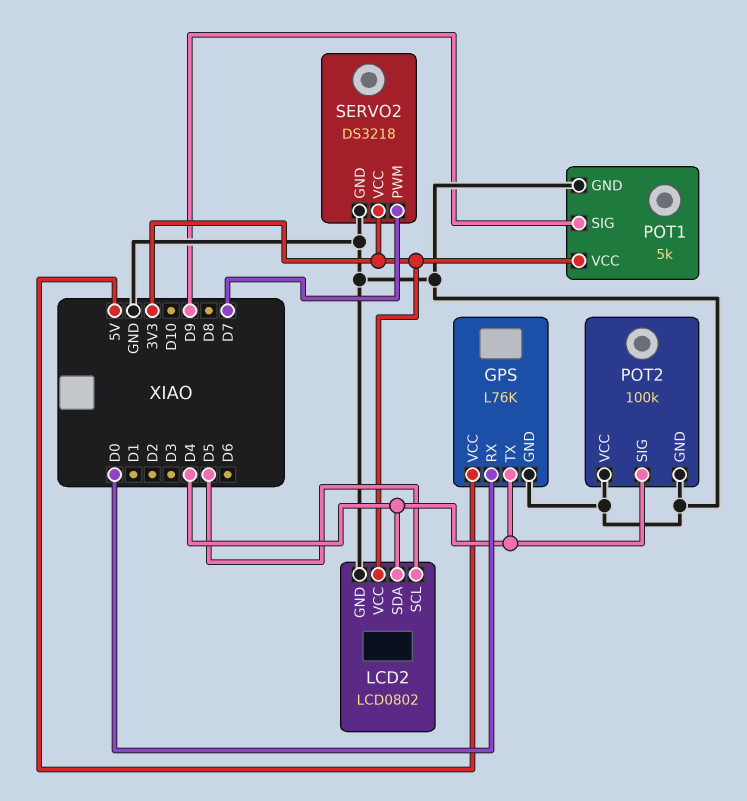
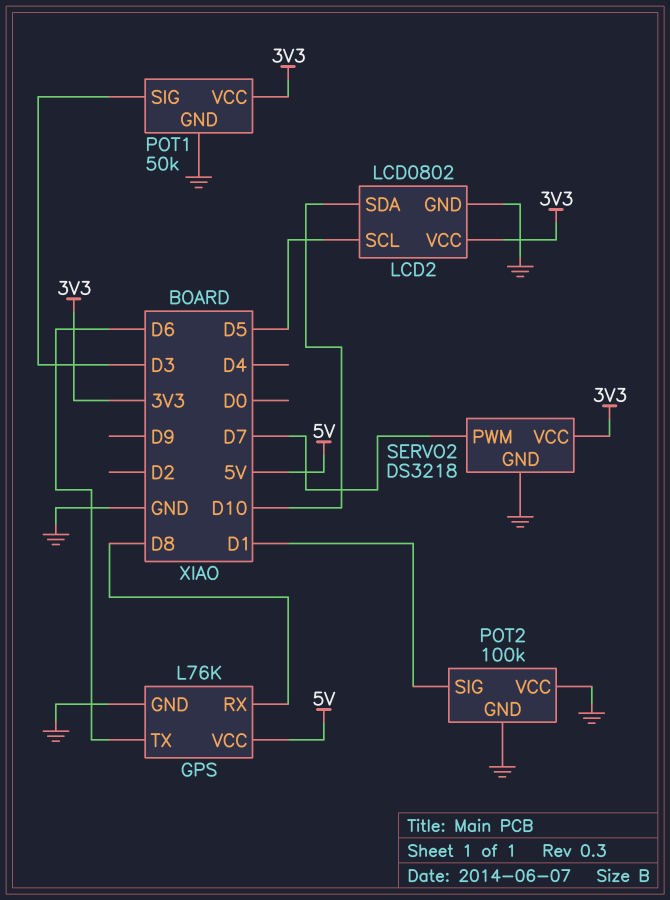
GPS pin RX: D0 -> D8
GPS pin TX: D4 -> D6
LCD2 pin SDA: D4 -> D10
POT1: 5k -> 50k
POT1 pin SIG: D9 -> D3
POT2 pin SIG: D4 -> D1

